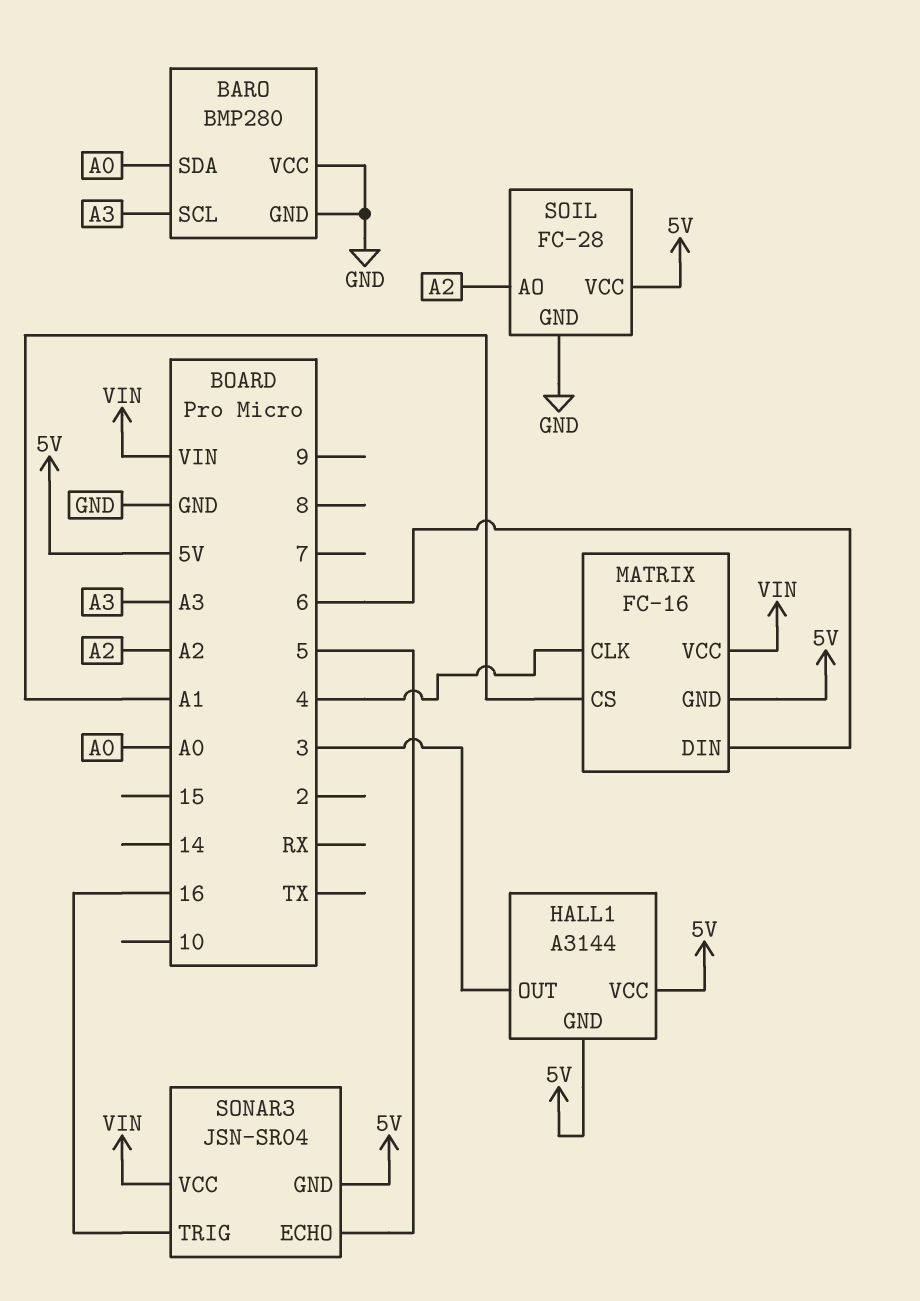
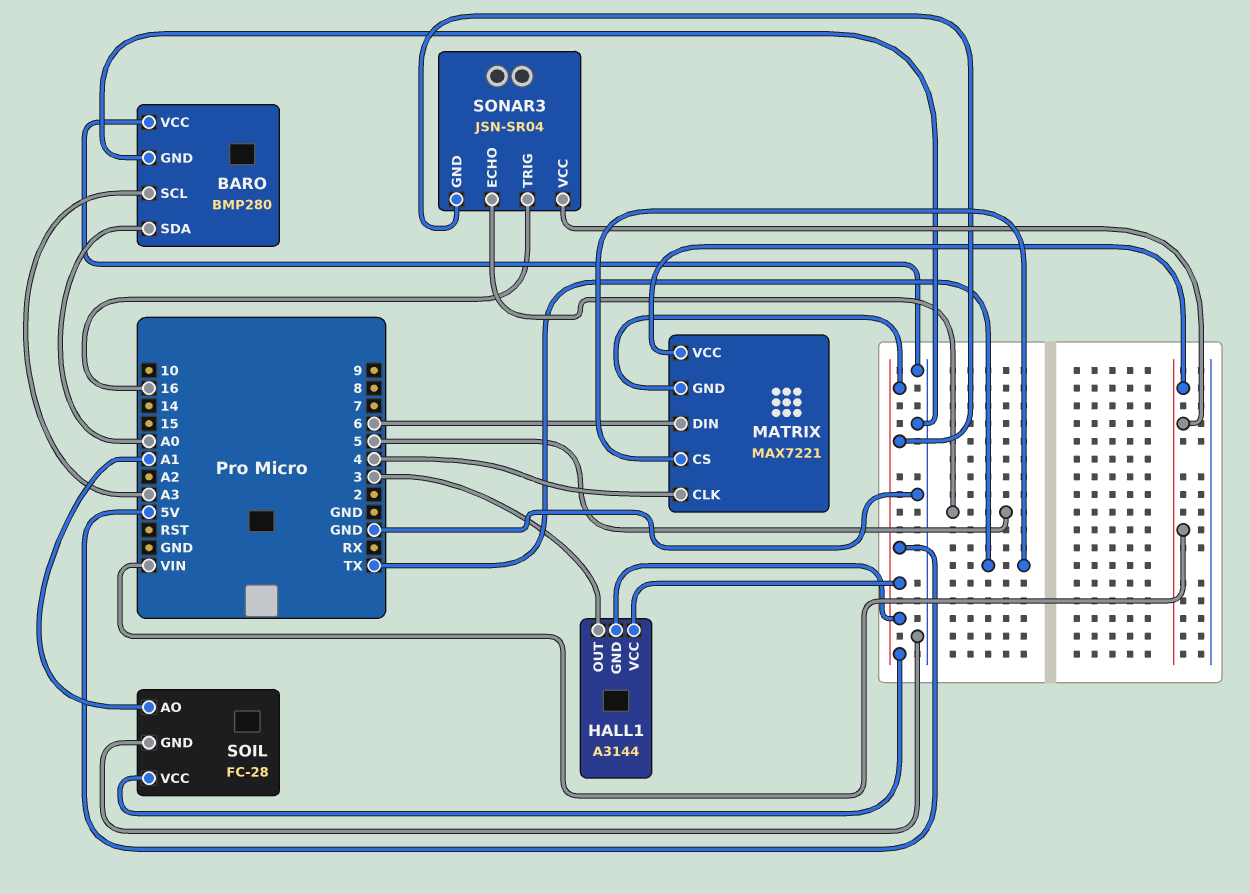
MATRIX: FC-16 -> MAX7221
MATRIX pin CS: A1 -> TX
SOIL pin AO: A2 -> A1

